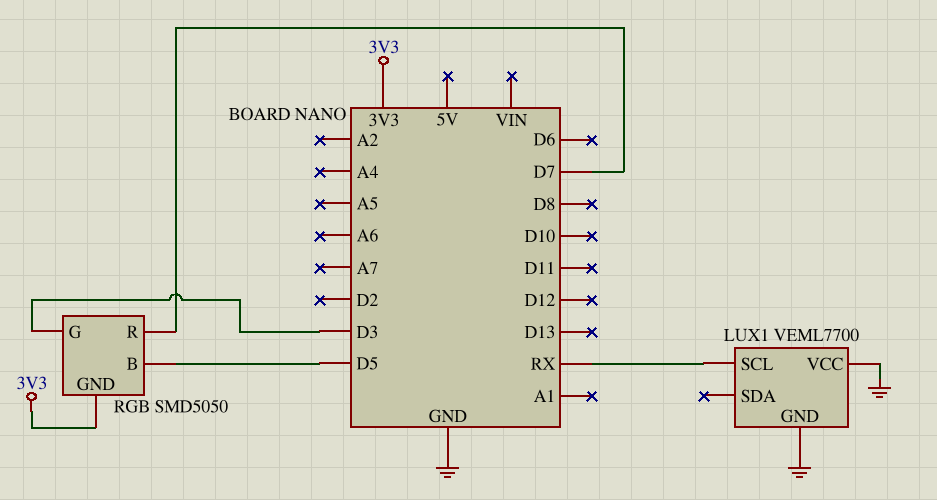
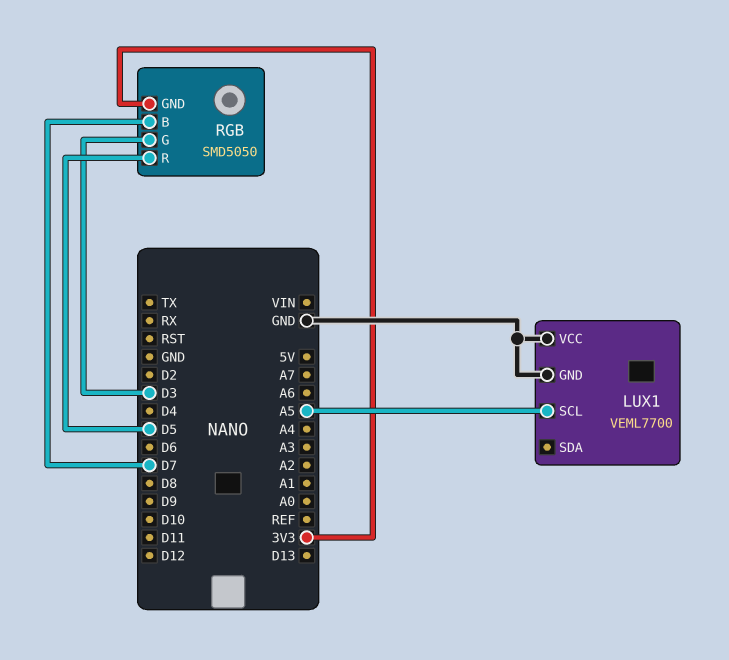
LUX1 pin SCL: RX -> A5
RGB pin B: D5 -> D7
RGB pin R: D7 -> D5

